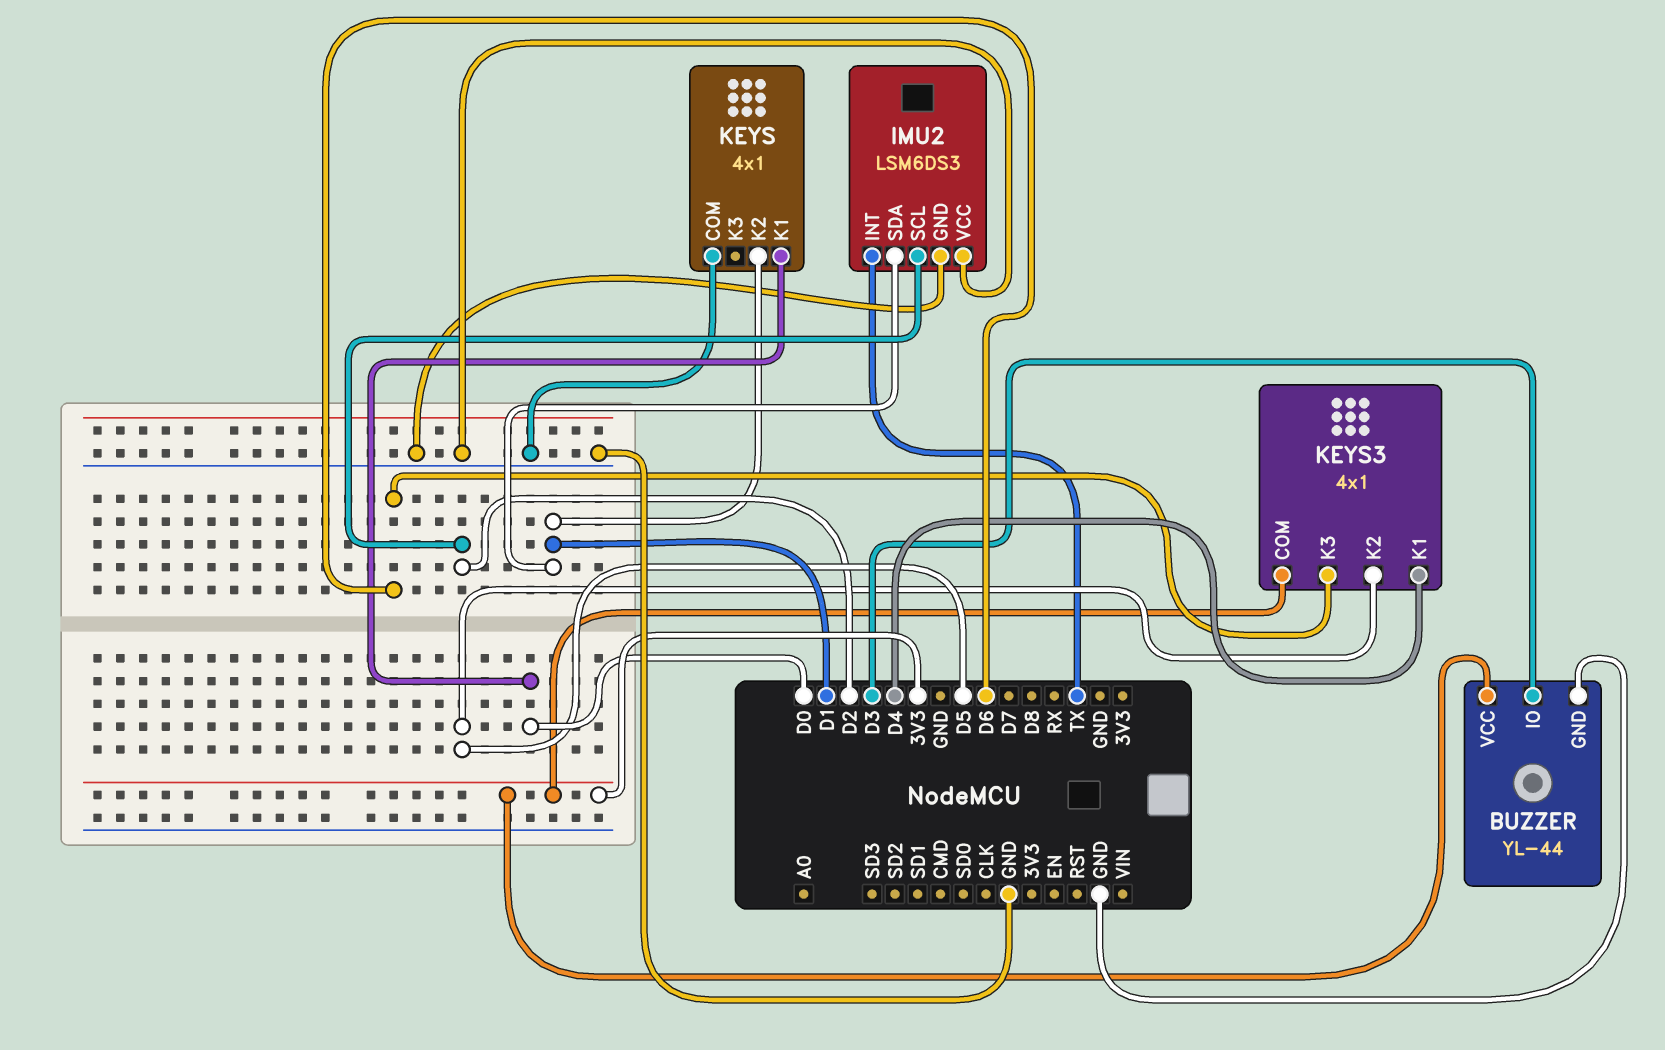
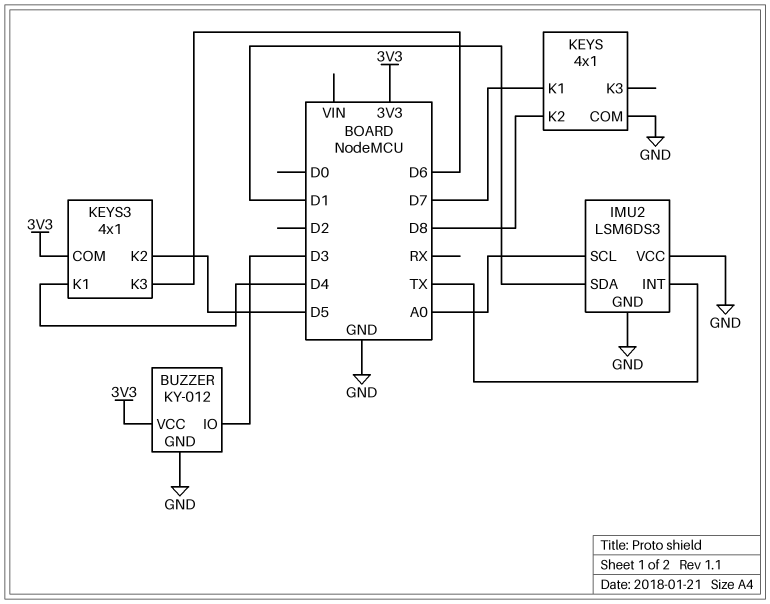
BUZZER: YL-44 -> KY-012
IMU2 pin SCL: D2 -> A0
KEYS pin K1: D0 -> D7
KEYS pin K2: D1 -> D8

